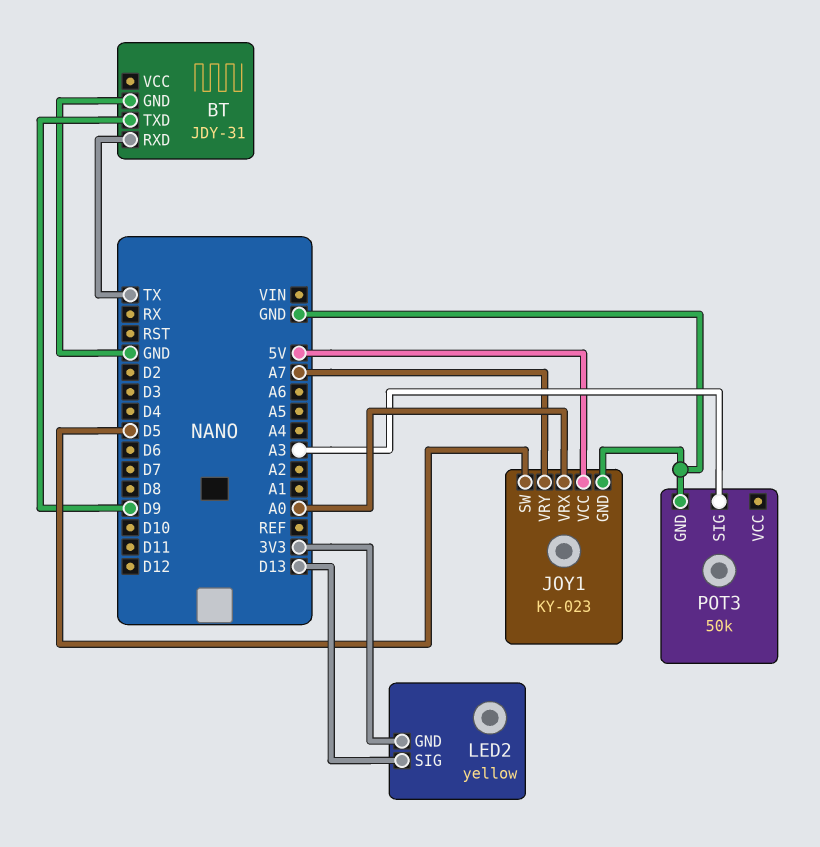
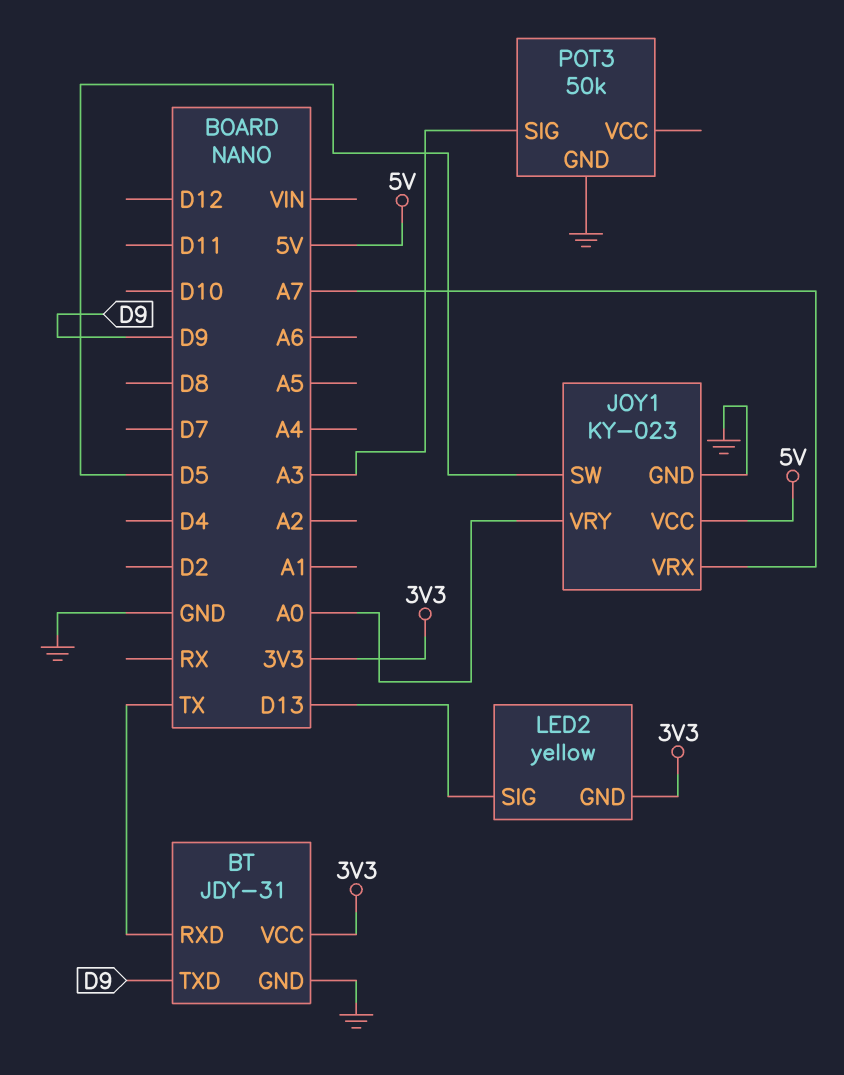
BT pin VCC: none -> 3V3
JOY1 pin VRX: A0 -> A7
JOY1 pin VRY: A7 -> A0

